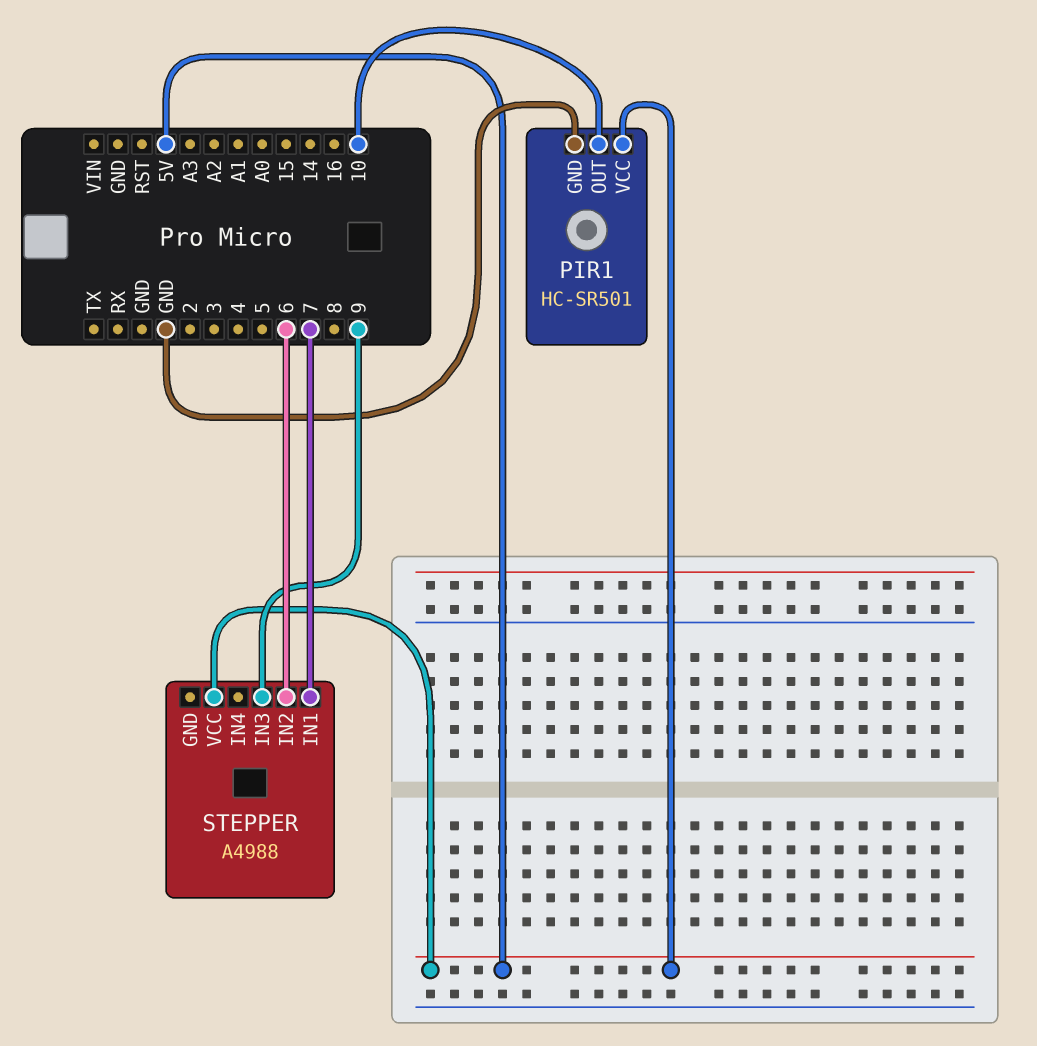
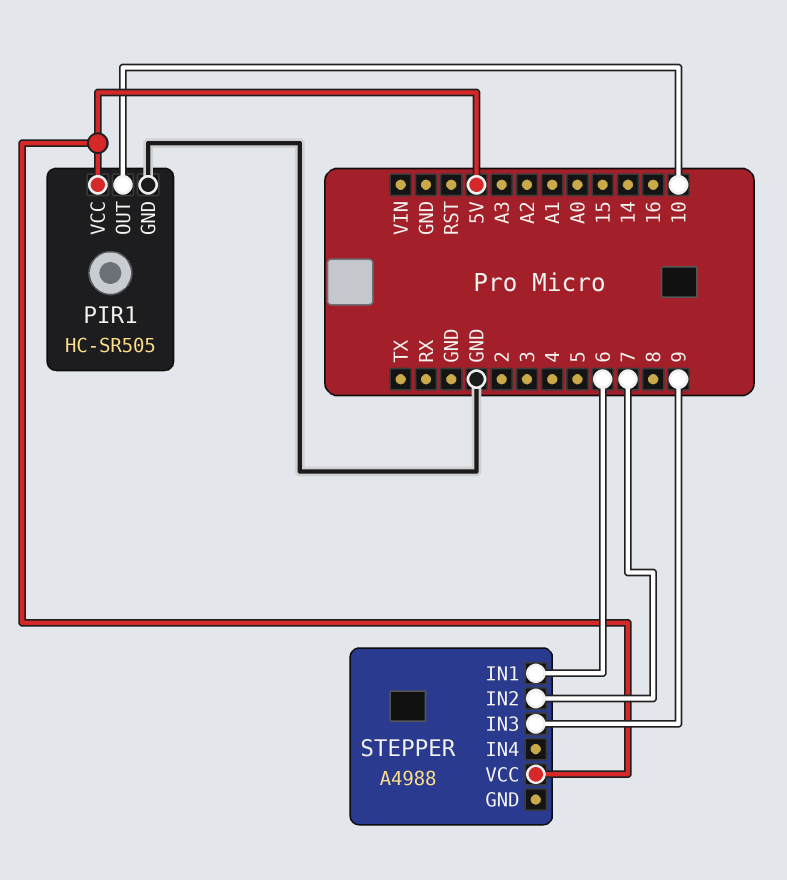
PIR1: HC-SR501 -> HC-SR505
STEPPER pin IN1: 7 -> 6
STEPPER pin IN2: 6 -> 7

